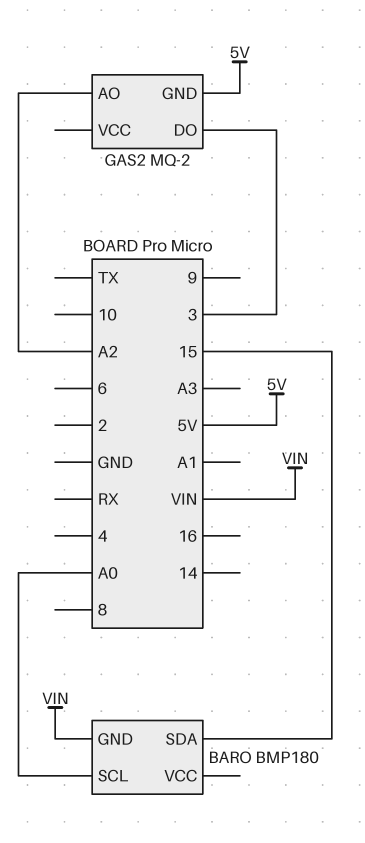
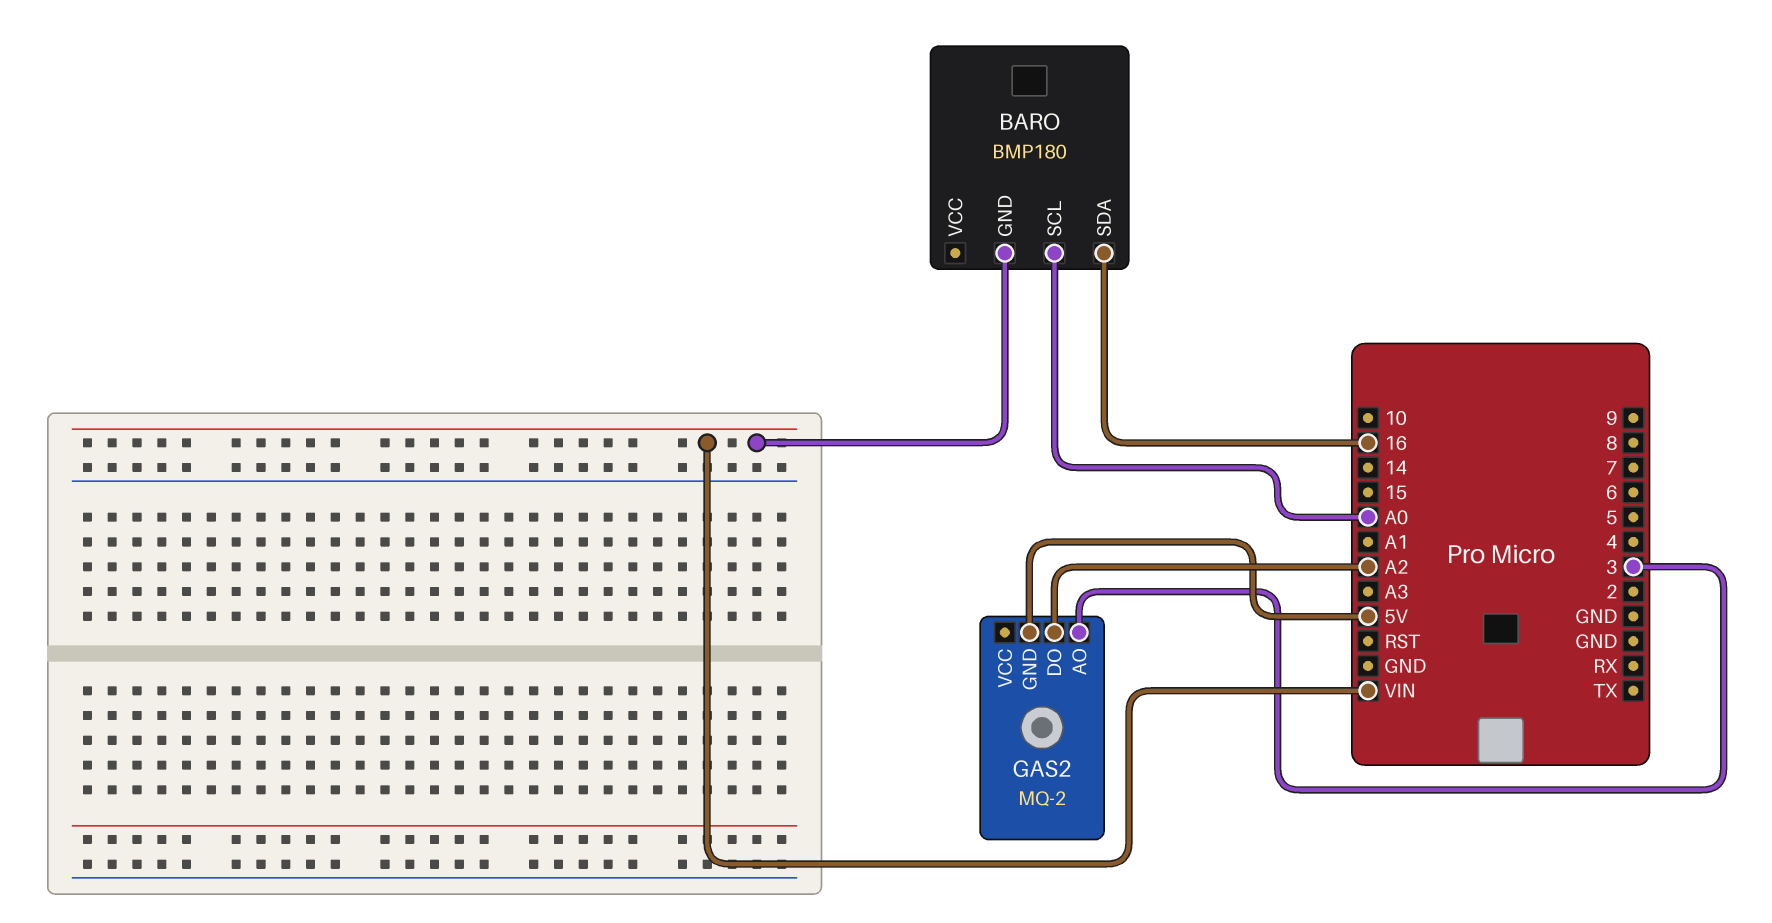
BARO pin SDA: 15 -> 16
GAS2 pin AO: A2 -> 3
GAS2 pin DO: 3 -> A2

